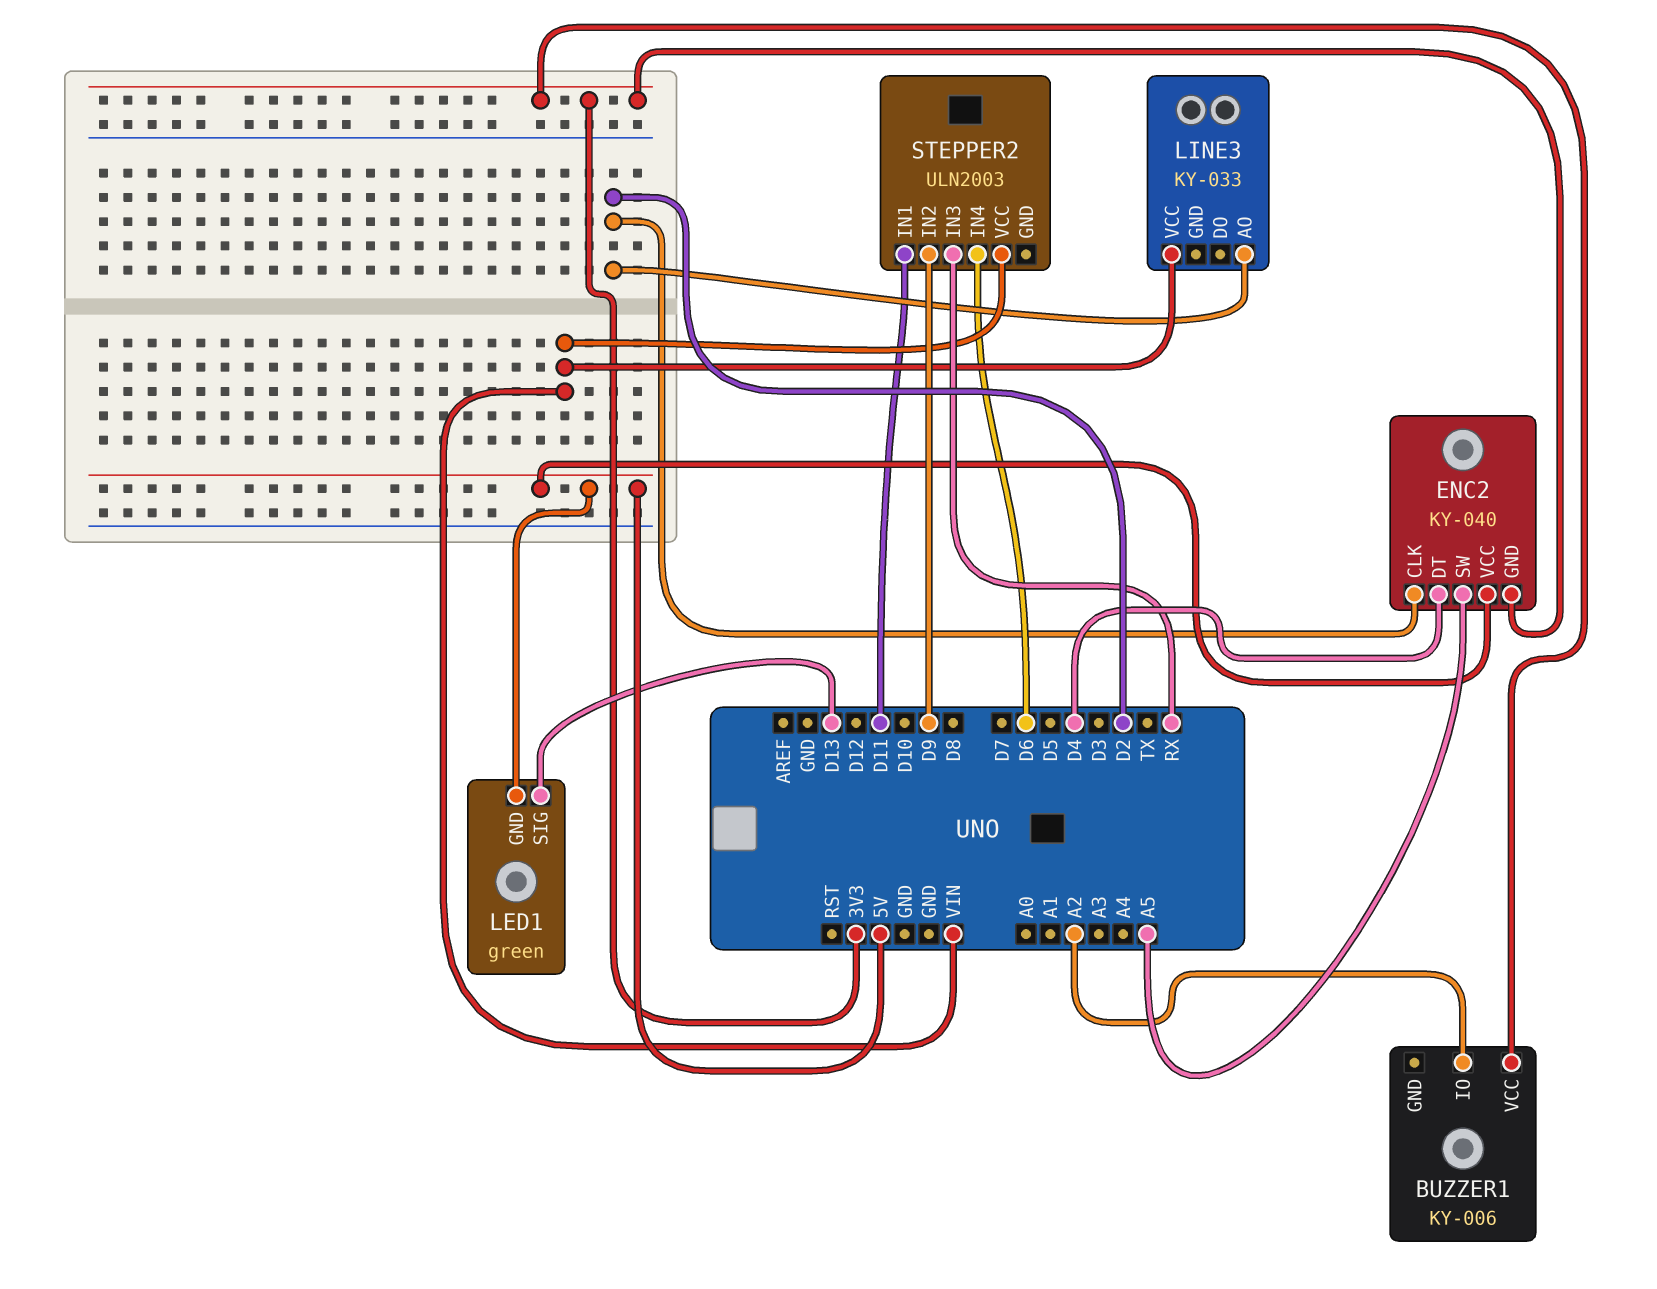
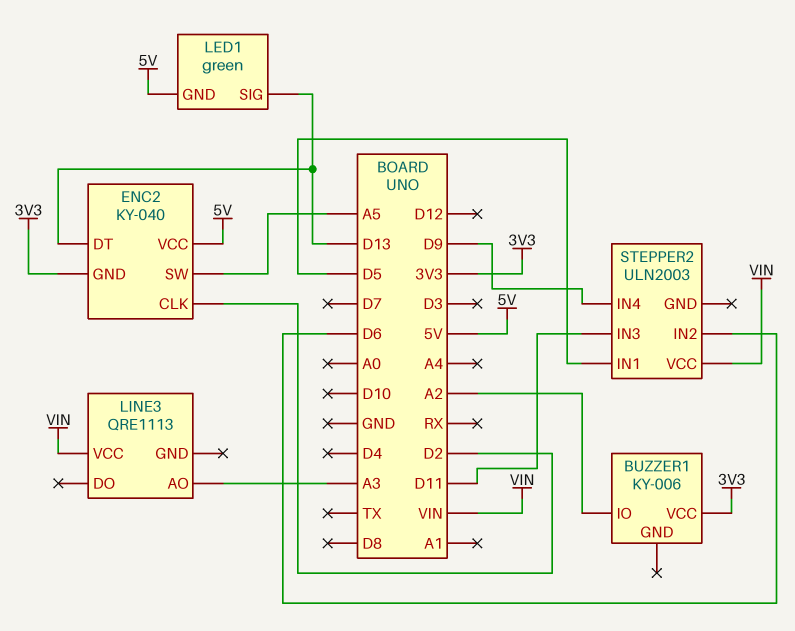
ENC2 pin DT: D4 -> D13
LINE3: KY-033 -> QRE1113
LINE3 pin AO: D2 -> A3
STEPPER2 pin IN1: D11 -> D5
STEPPER2 pin IN2: D9 -> D6
STEPPER2 pin IN3: RX -> D11
STEPPER2 pin IN4: D6 -> D9

